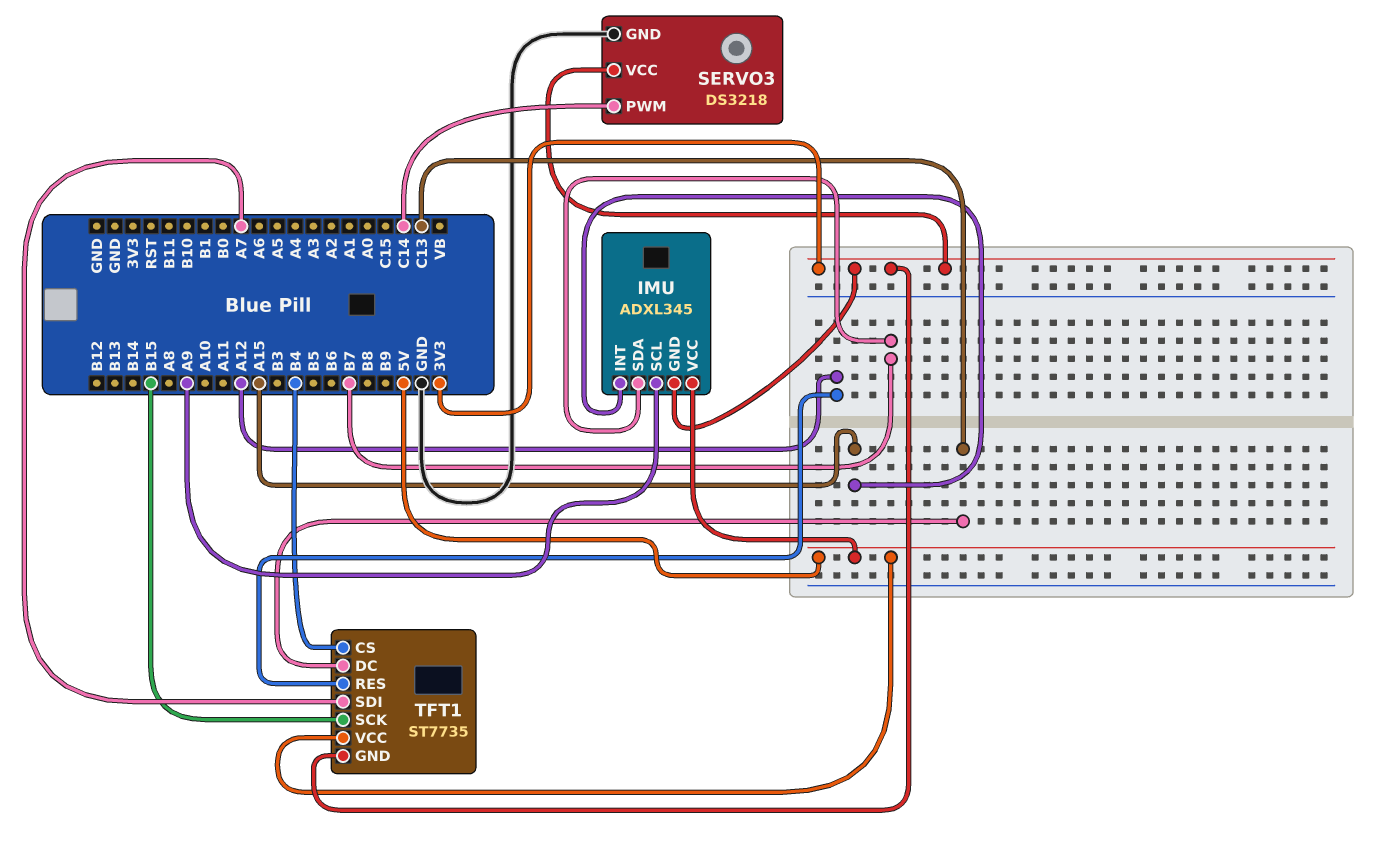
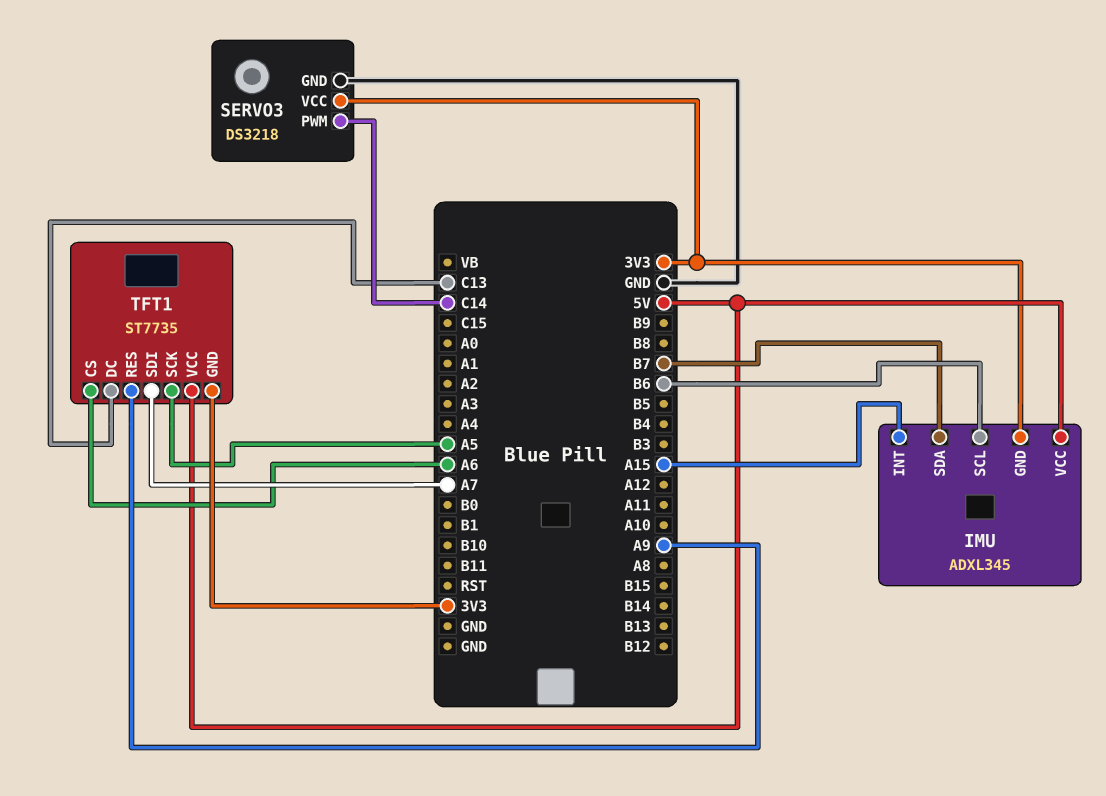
IMU pin SCL: A9 -> B6
TFT1 pin CS: B4 -> A6
TFT1 pin RES: A12 -> A9
TFT1 pin SCK: B15 -> A5

